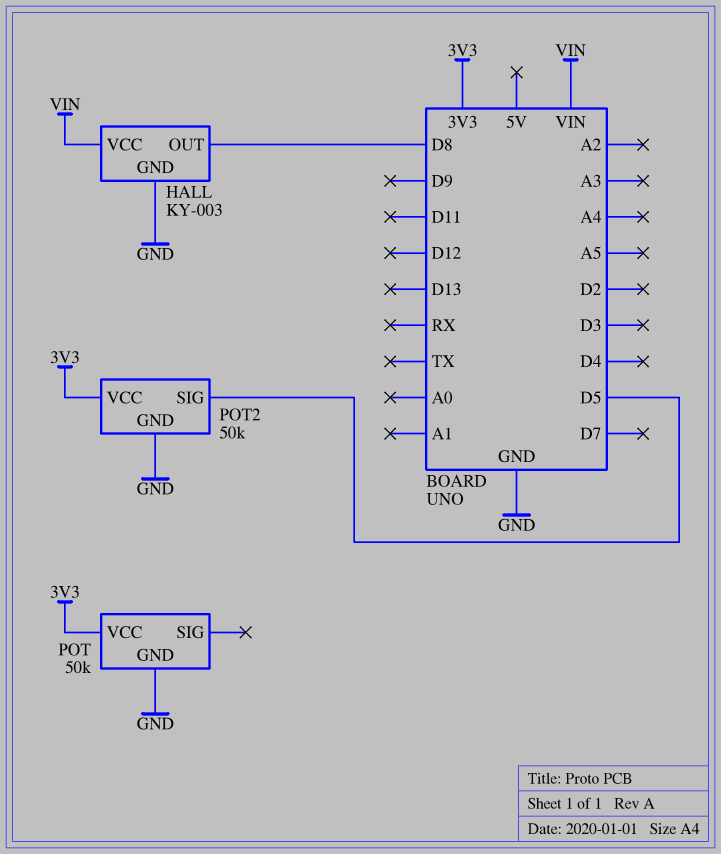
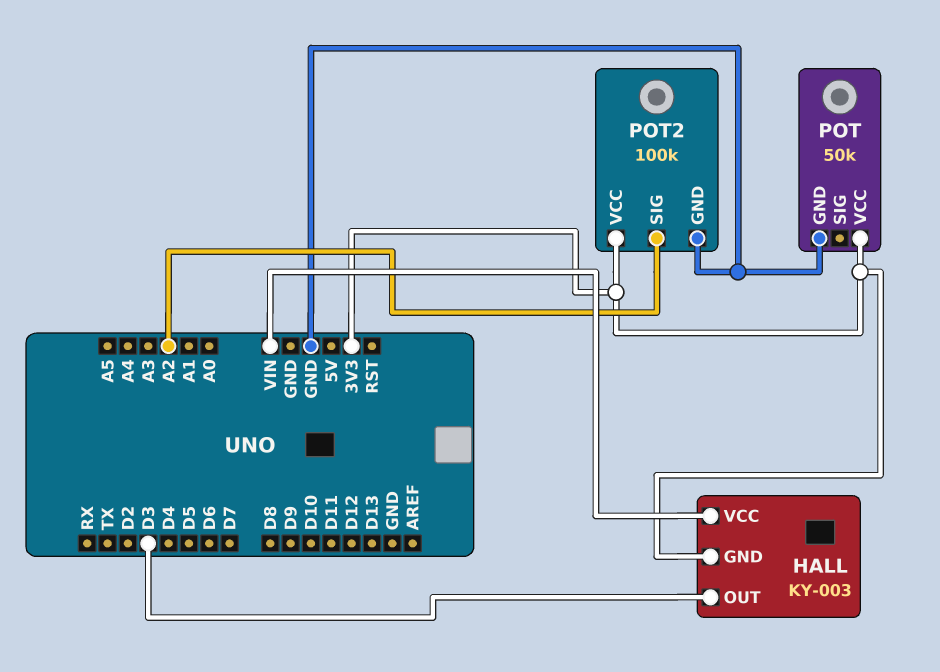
HALL pin GND: GND -> 3V3
HALL pin OUT: D8 -> D3
POT2: 50k -> 100k
POT2 pin SIG: D5 -> A2

